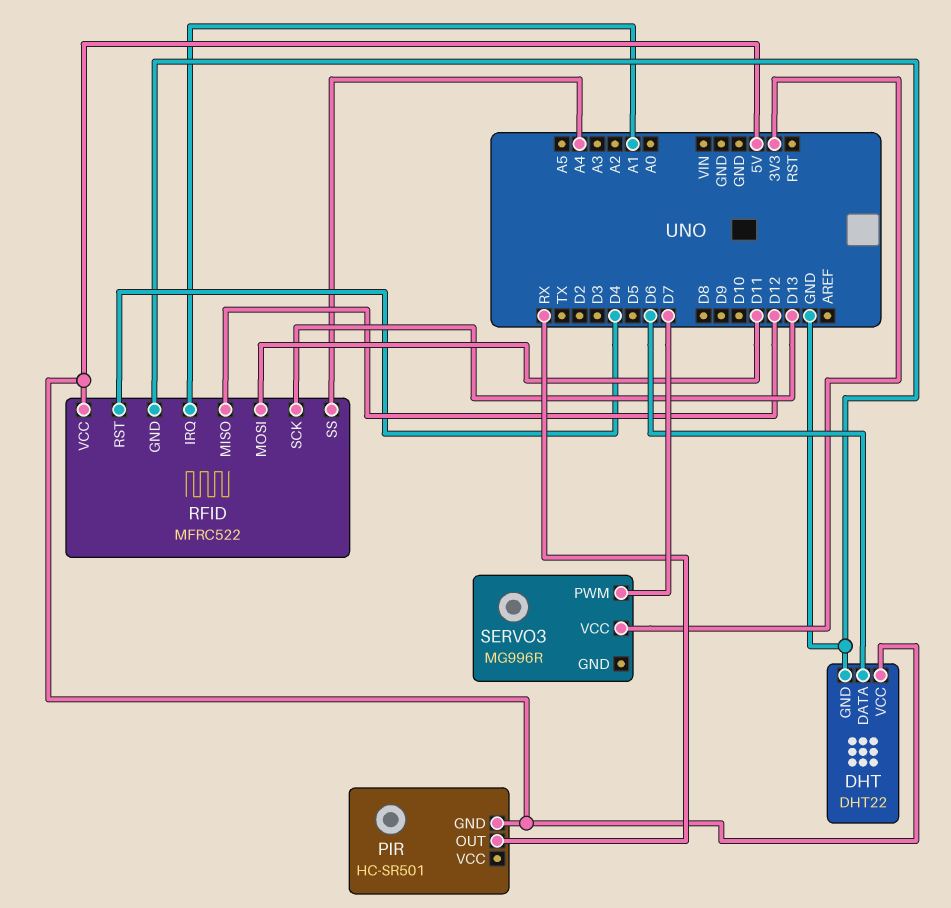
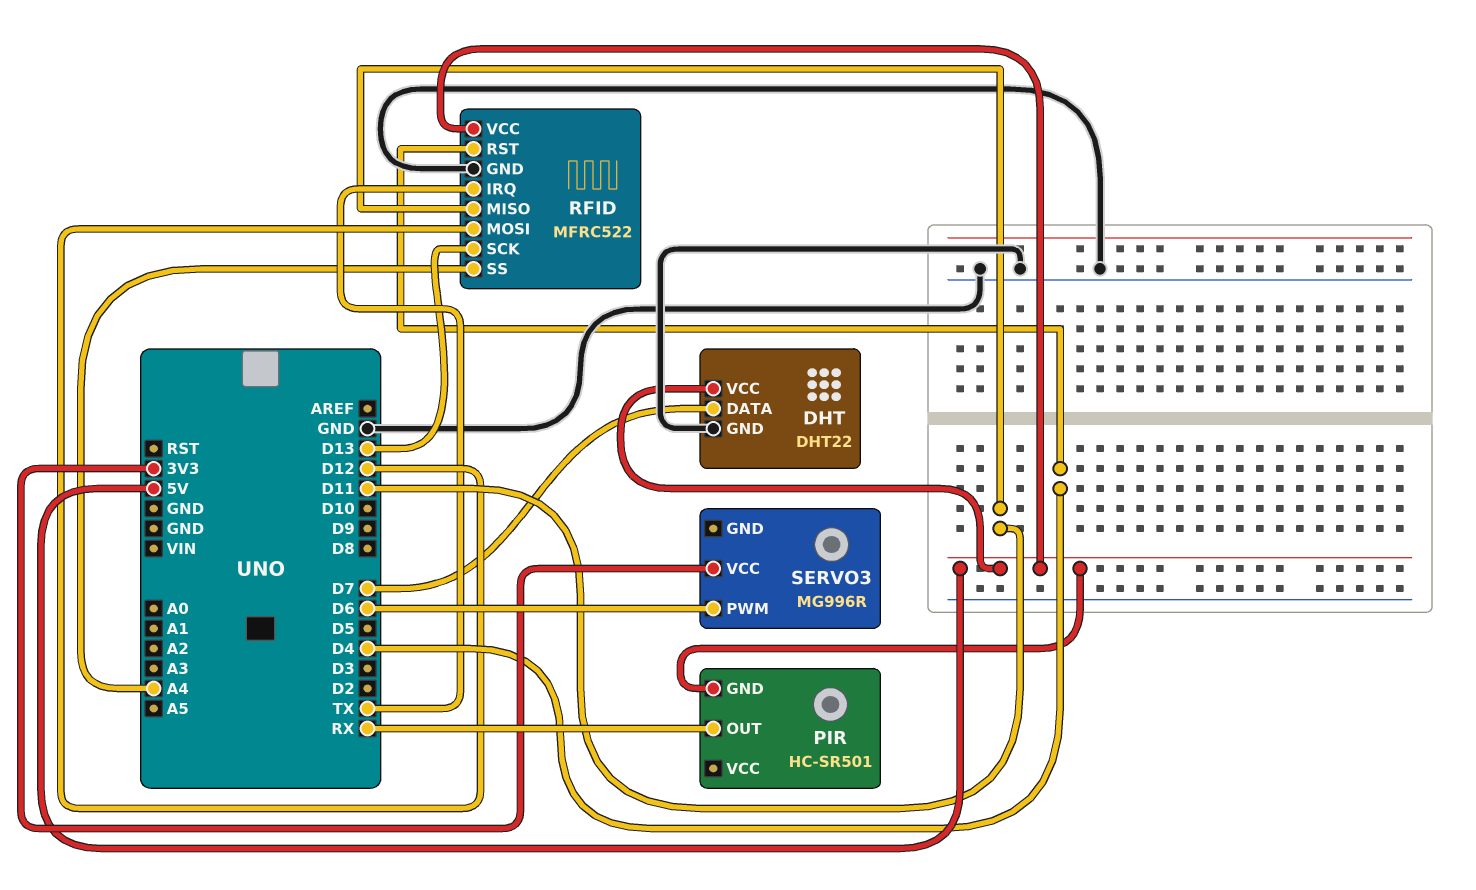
DHT pin DATA: D6 -> D7
RFID pin IRQ: A1 -> TX
RFID pin MISO: D12 -> D11
RFID pin MOSI: D11 -> D12
SERVO3 pin PWM: D7 -> D6

